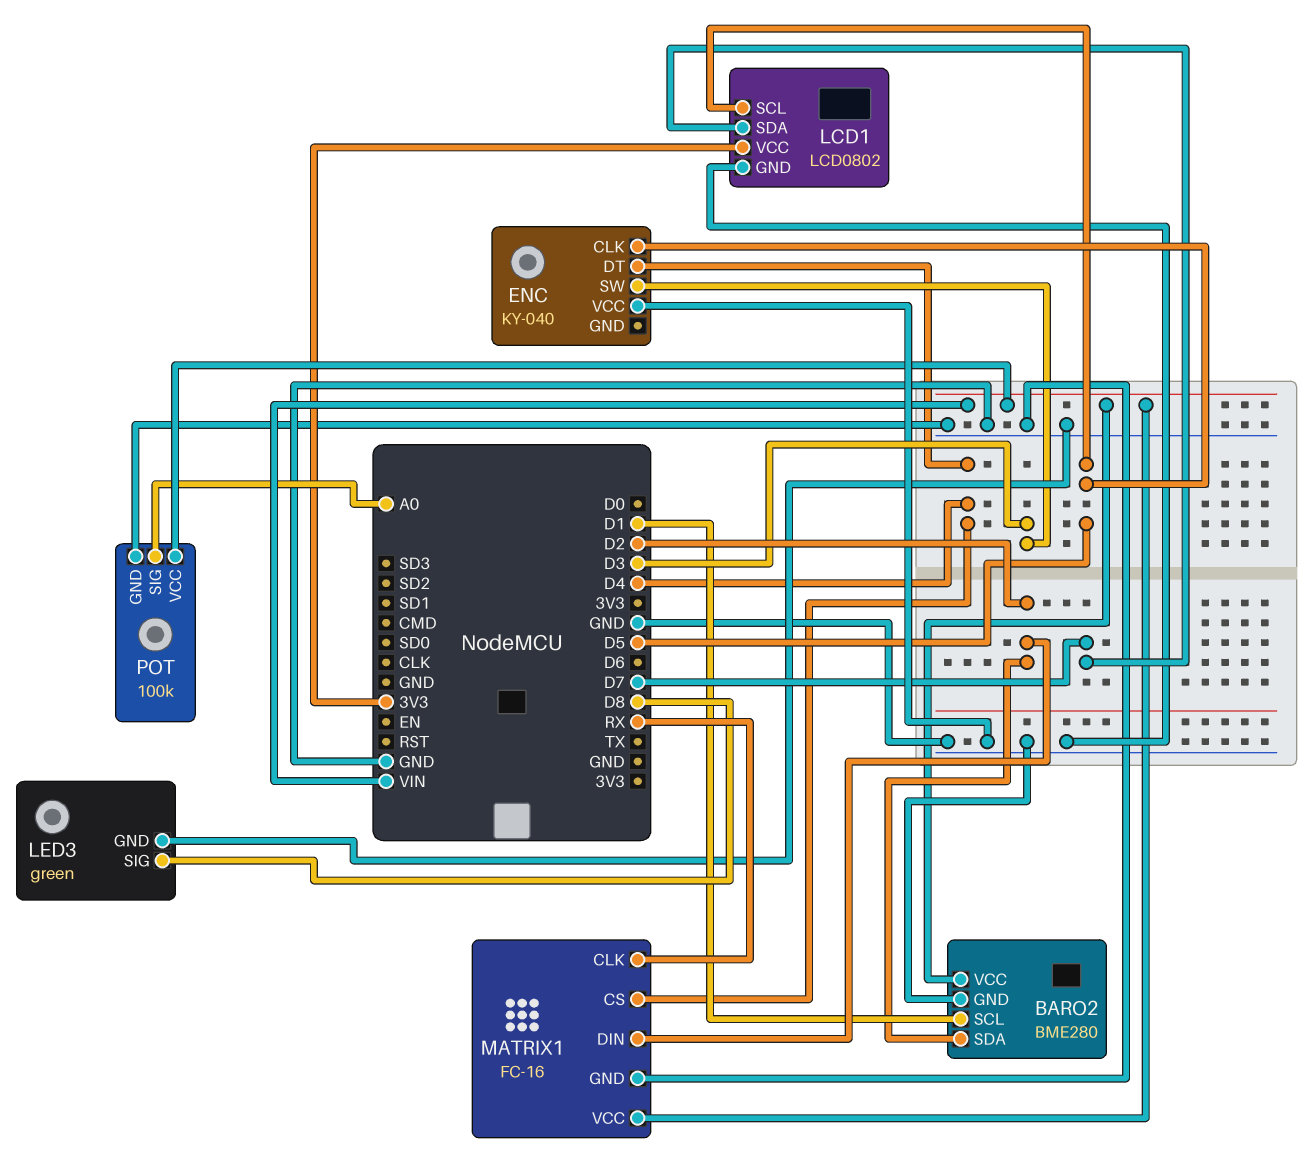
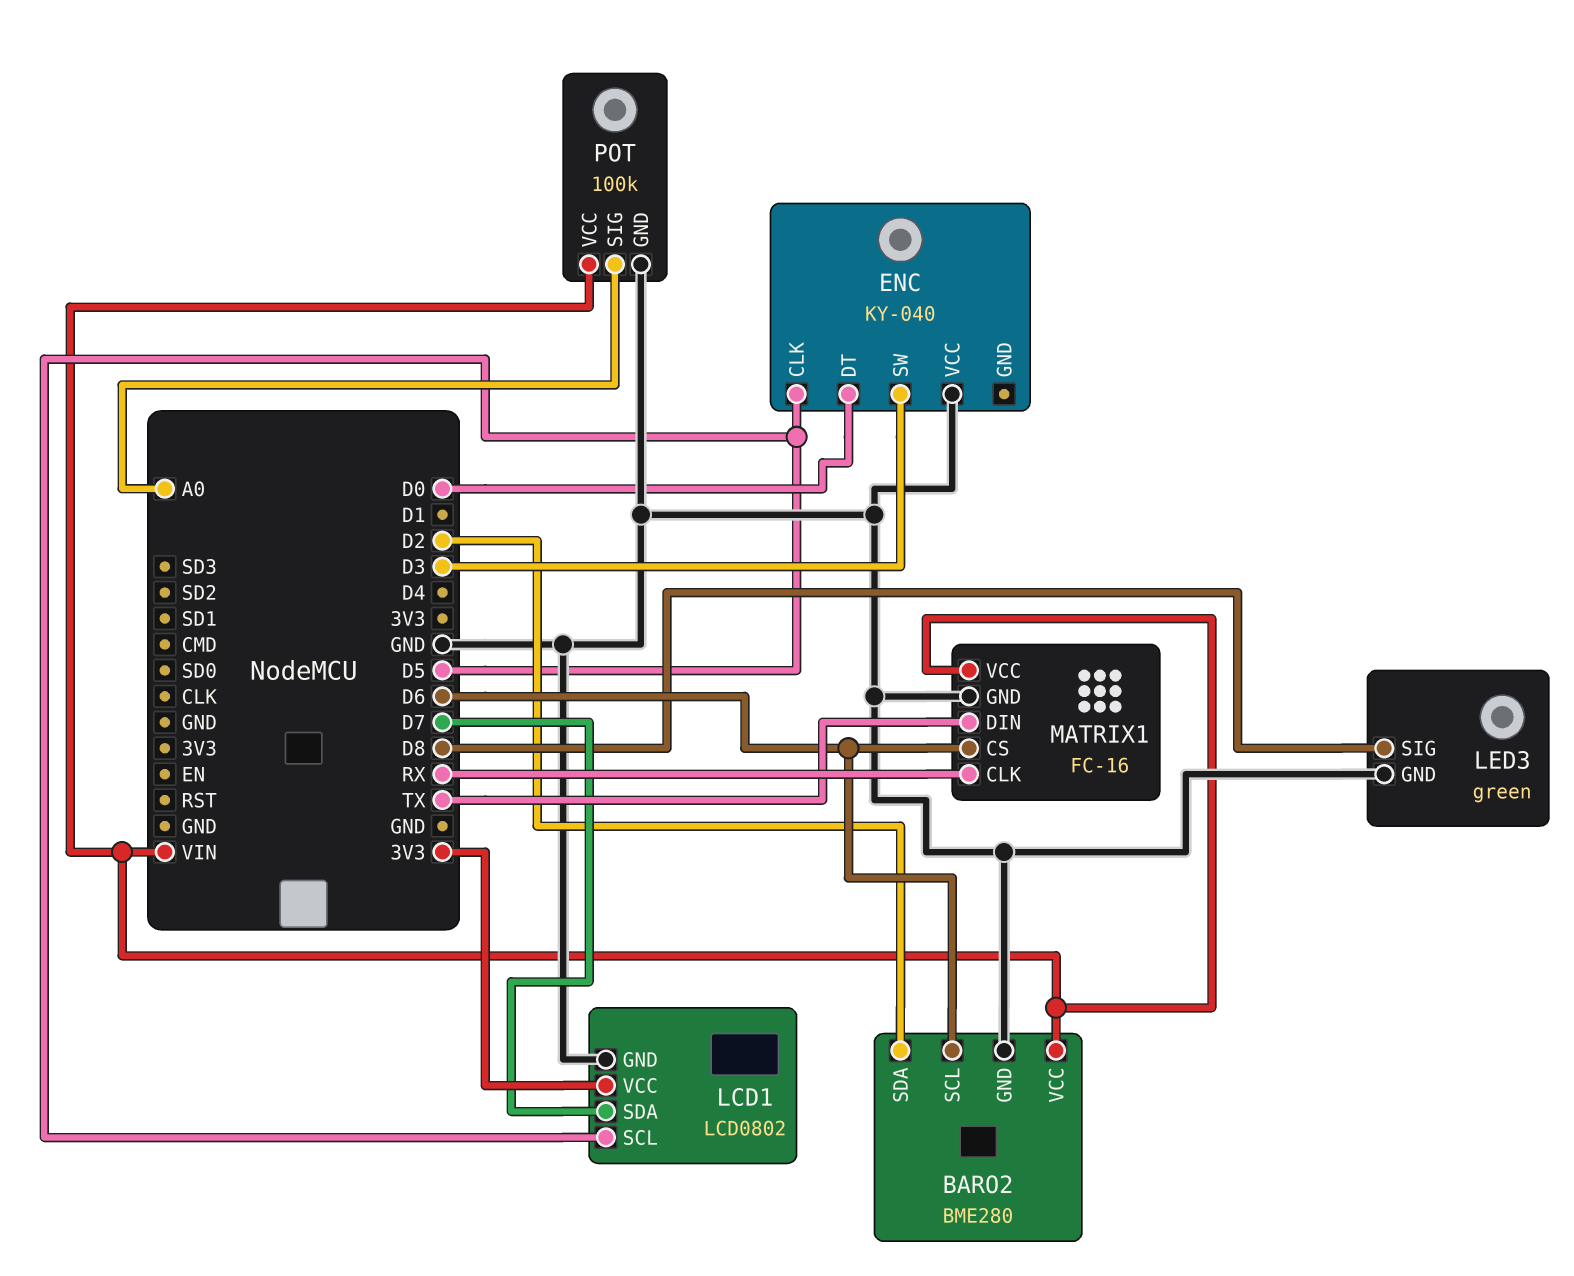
BARO2 pin SCL: D1 -> D6
ENC pin DT: D4 -> D0
MATRIX1 pin CS: D4 -> D6
MATRIX1 pin DIN: D2 -> TX

